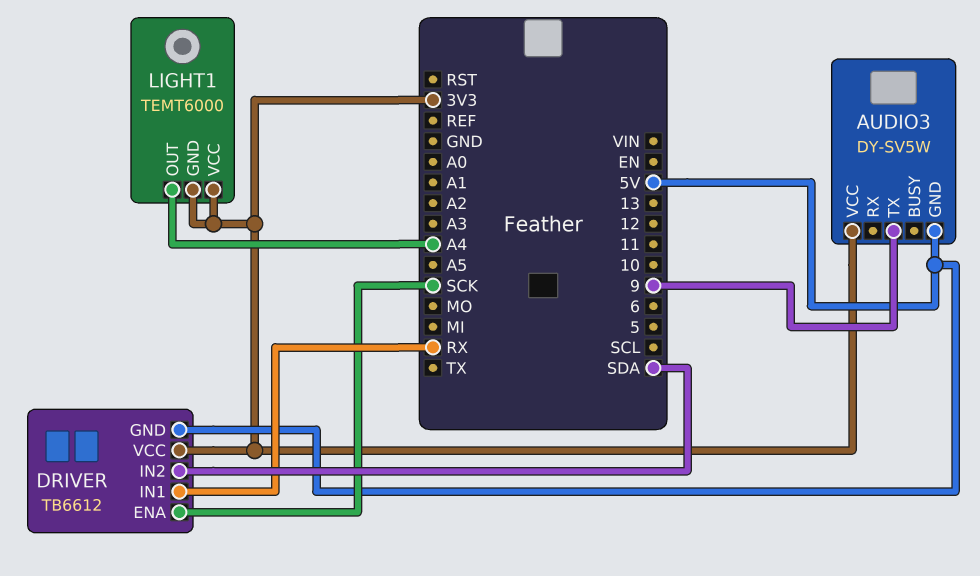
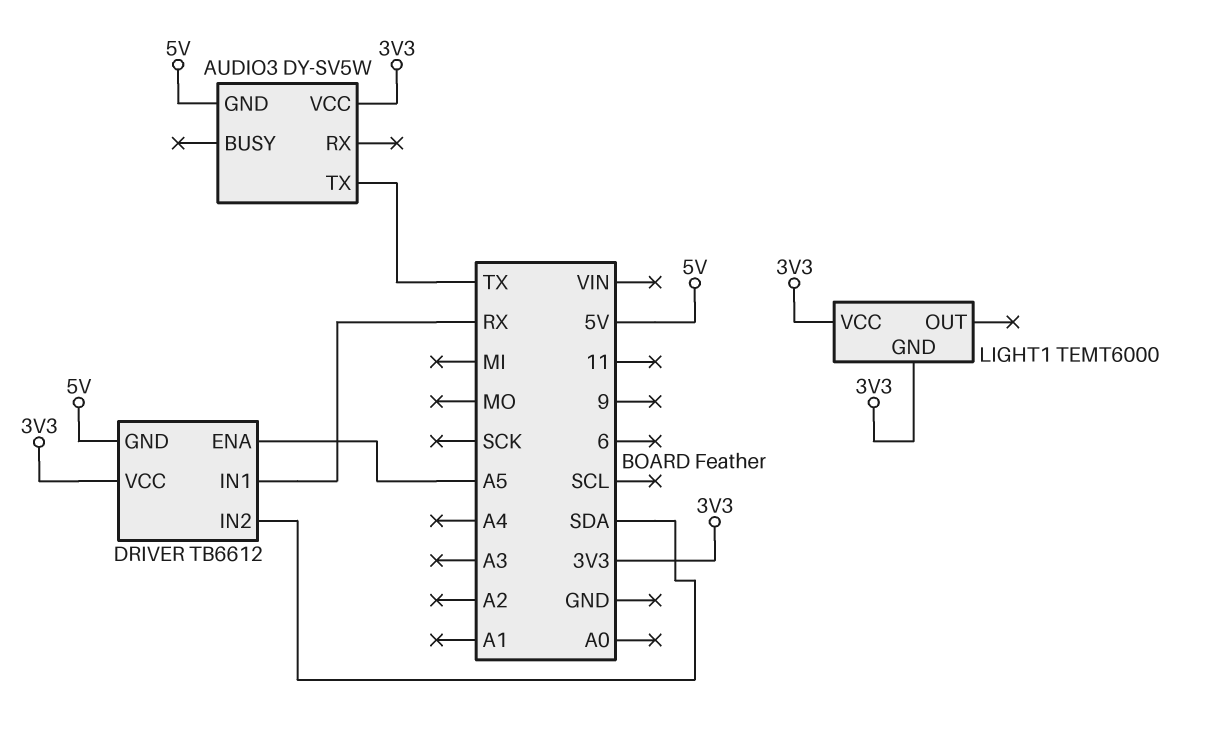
AUDIO3 pin TX: 9 -> TX
DRIVER pin ENA: SCK -> A5
LIGHT1 pin OUT: A4 -> none

